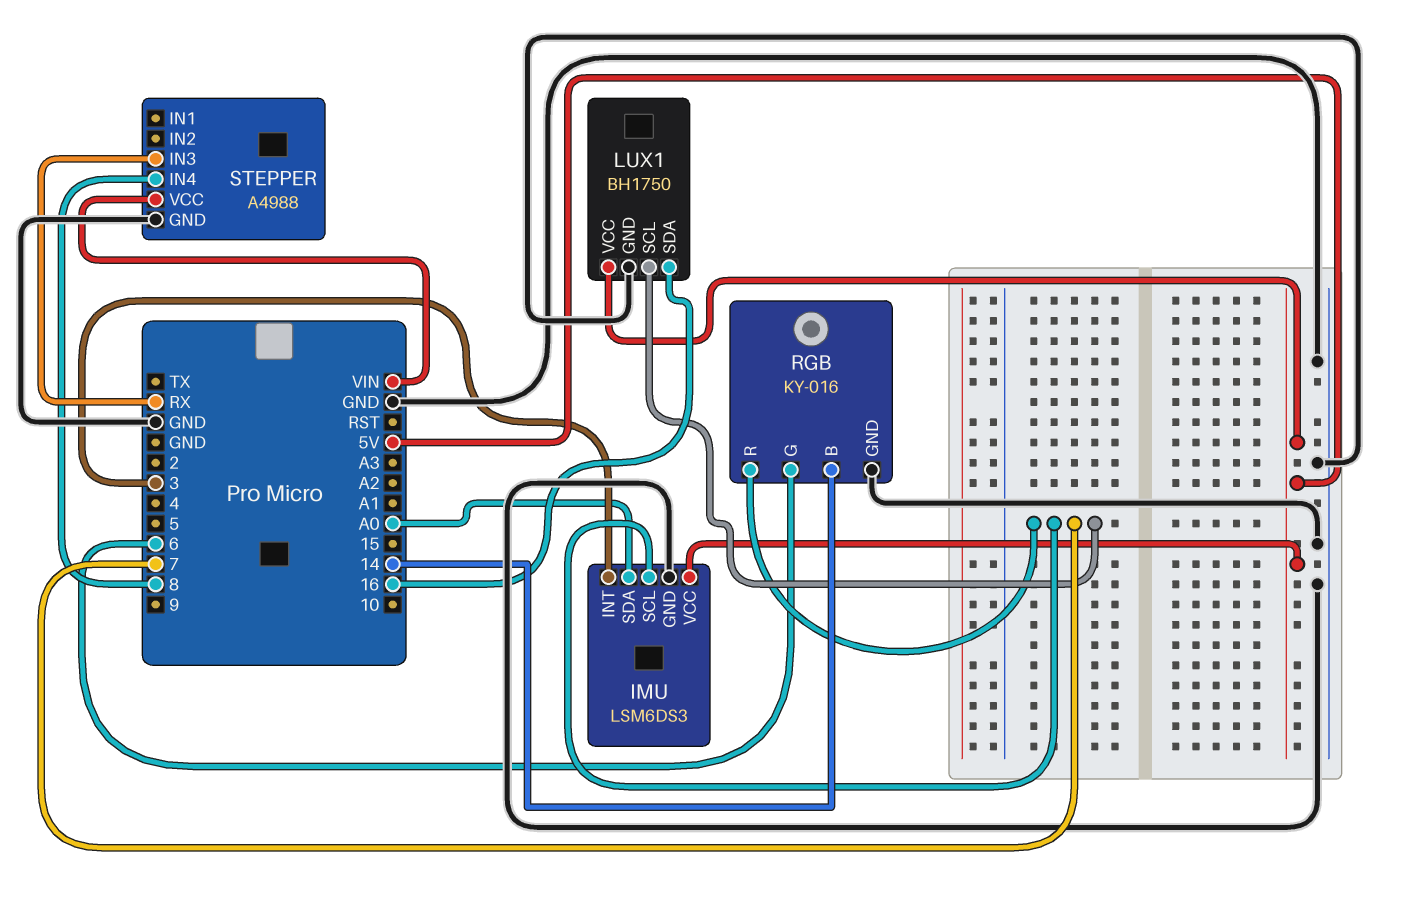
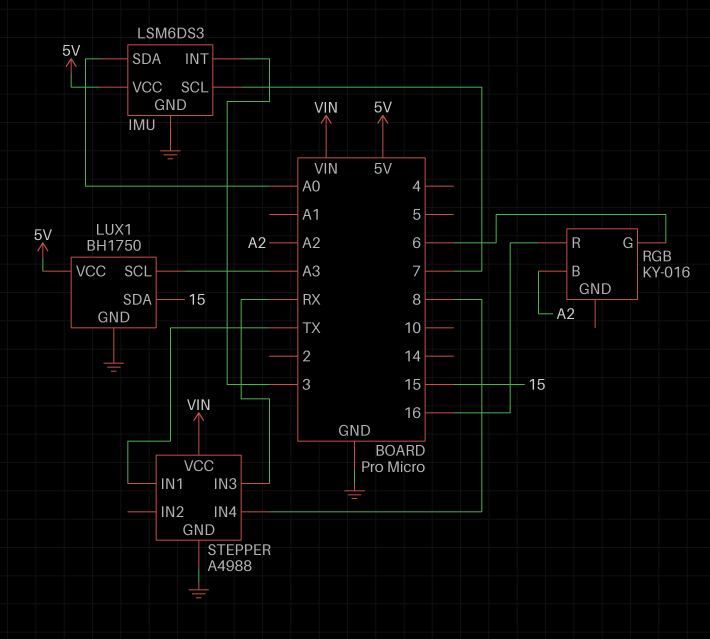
LUX1 pin SCL: 7 -> A3
LUX1 pin SDA: 16 -> 15
RGB pin B: 14 -> A2
RGB pin GND: GND -> none
RGB pin R: 7 -> 16
STEPPER pin IN1: none -> TX

